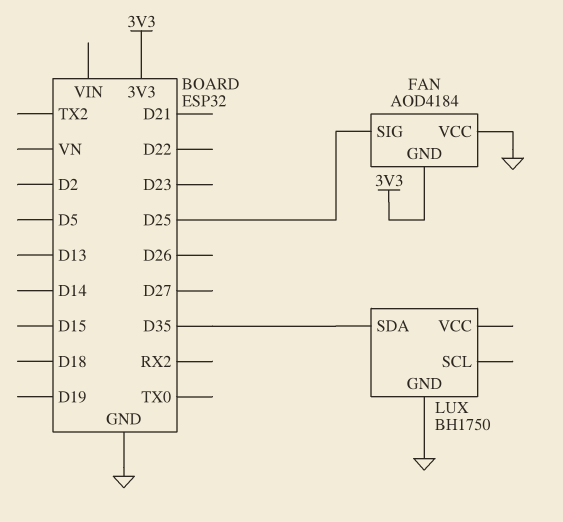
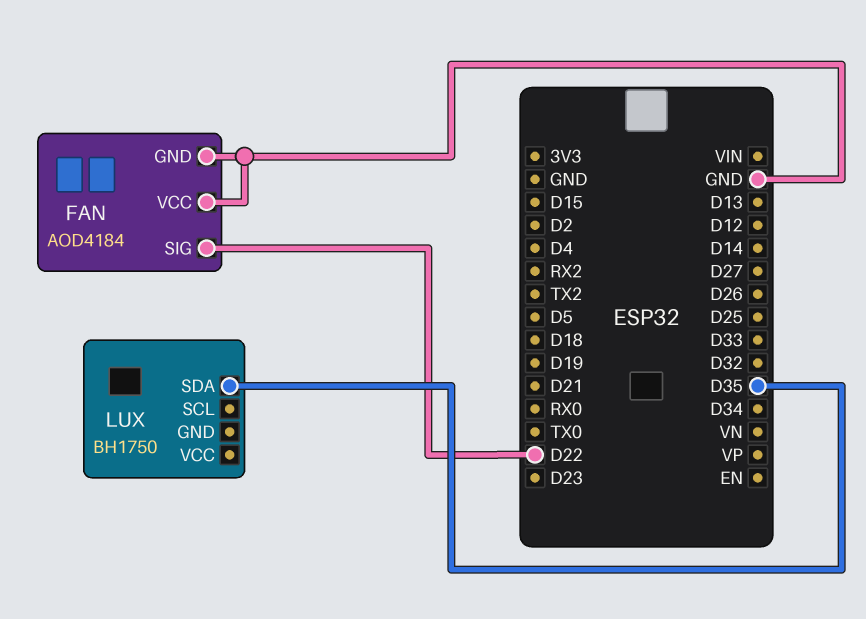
FAN pin GND: 3V3 -> GND
FAN pin SIG: D25 -> D22
LUX pin GND: GND -> none

